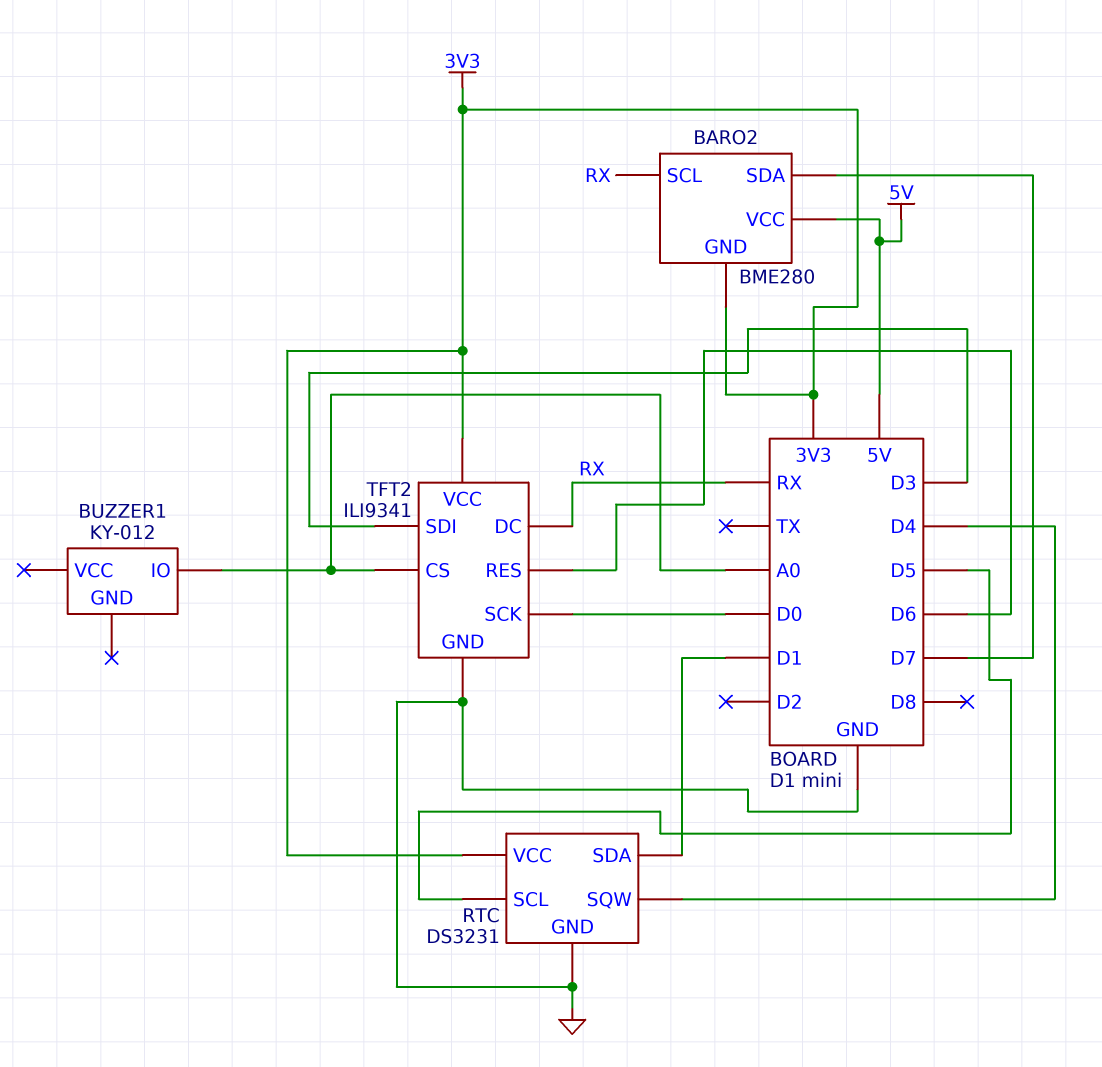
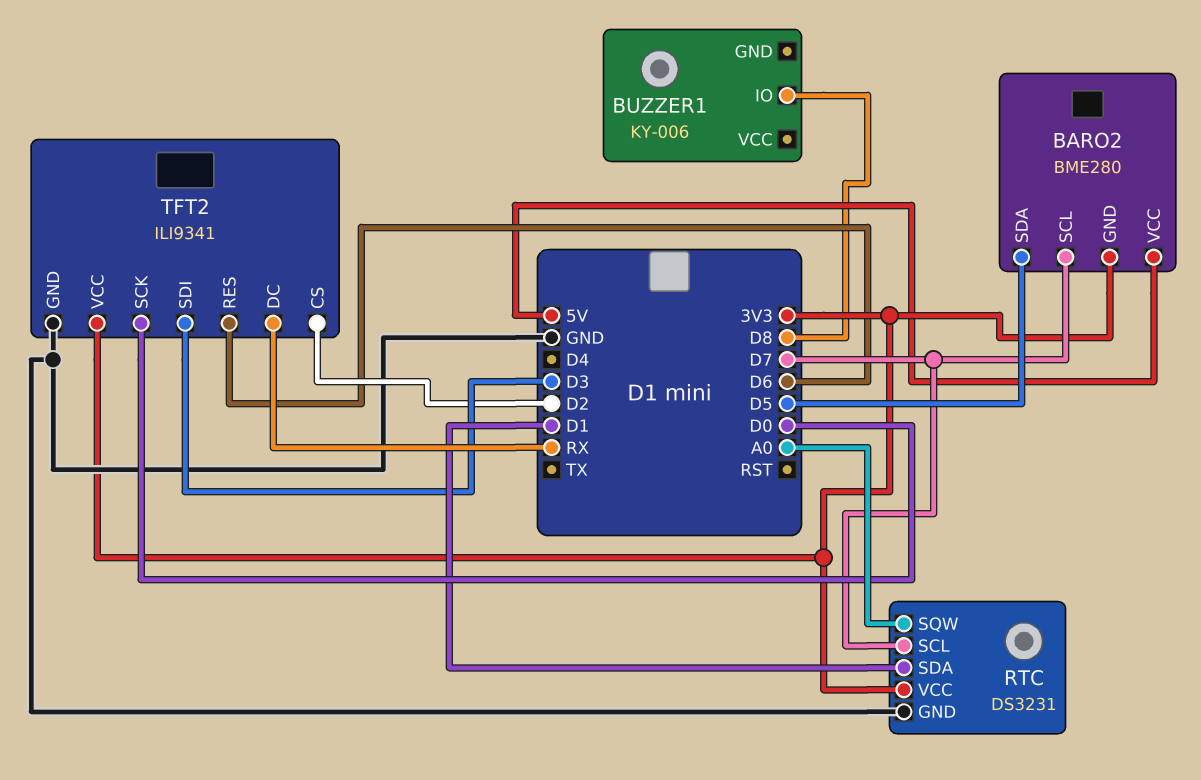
BARO2 pin SCL: RX -> D7
BARO2 pin SDA: D7 -> D5
BUZZER1: KY-012 -> KY-006
BUZZER1 pin IO: A0 -> D8
RTC pin SCL: D5 -> D7
RTC pin SQW: D4 -> A0
TFT2 pin CS: A0 -> D2

